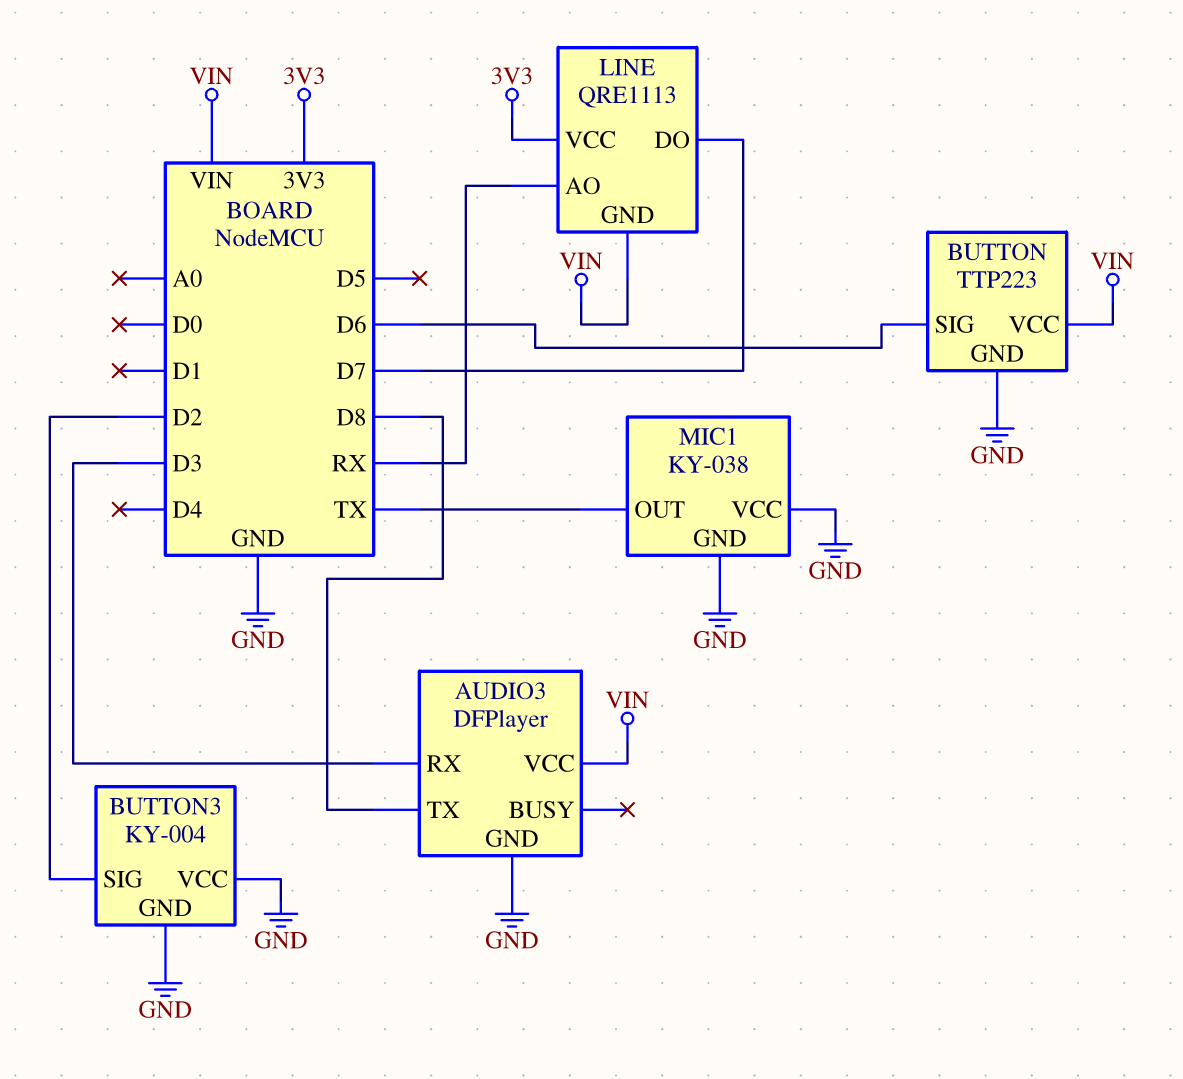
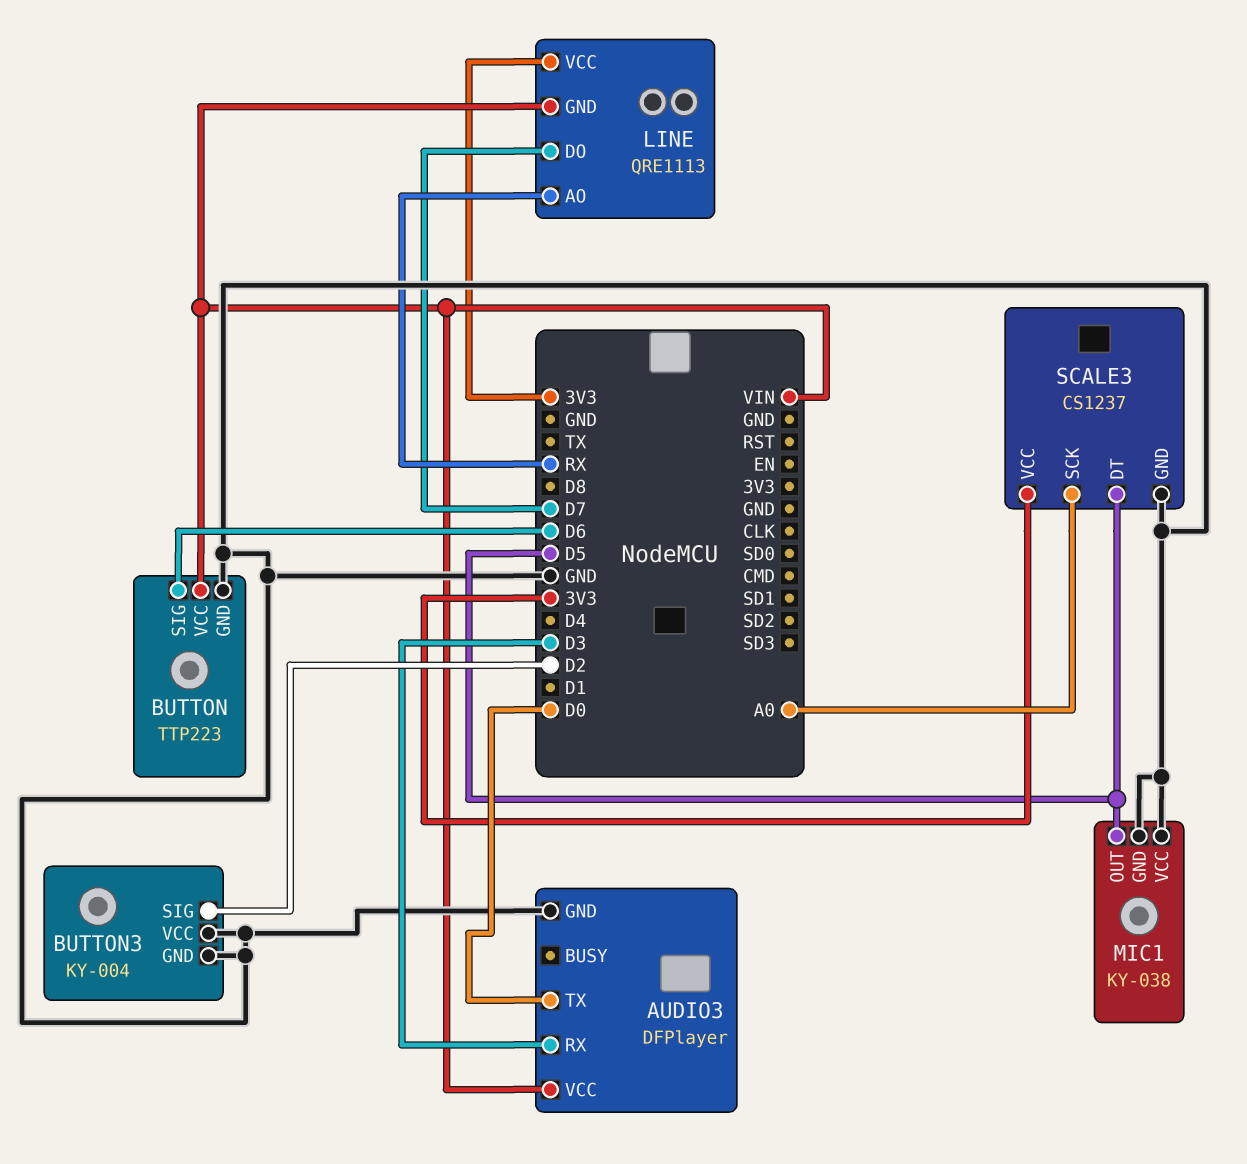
AUDIO3 pin TX: D8 -> D0
MIC1 pin OUT: TX -> D5
SCALE3: none -> CS1237
SCALE3 pin DT: none -> D5
SCALE3 pin GND: none -> GND
SCALE3 pin SCK: none -> A0
SCALE3 pin VCC: none -> 3V3

